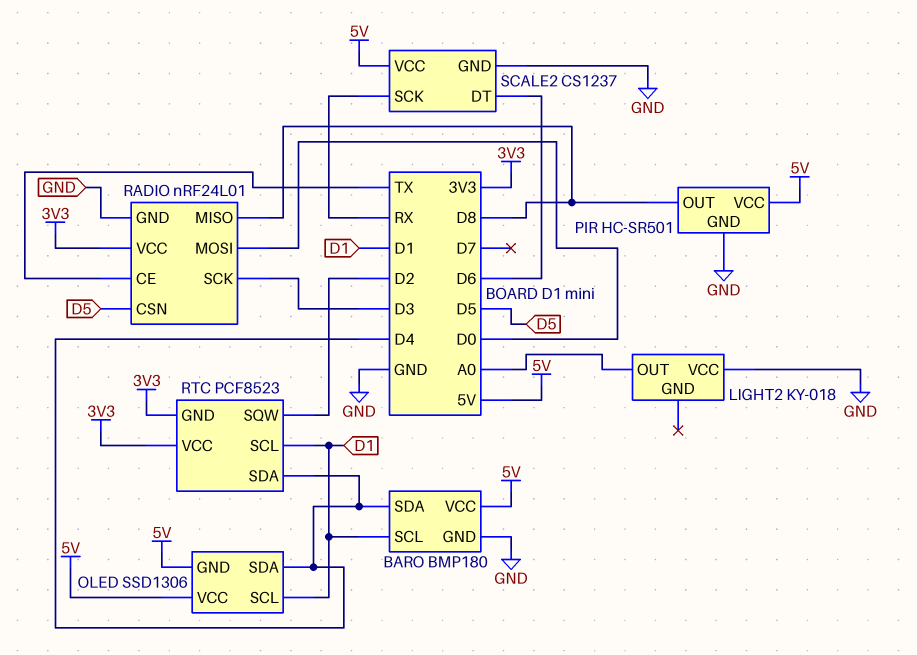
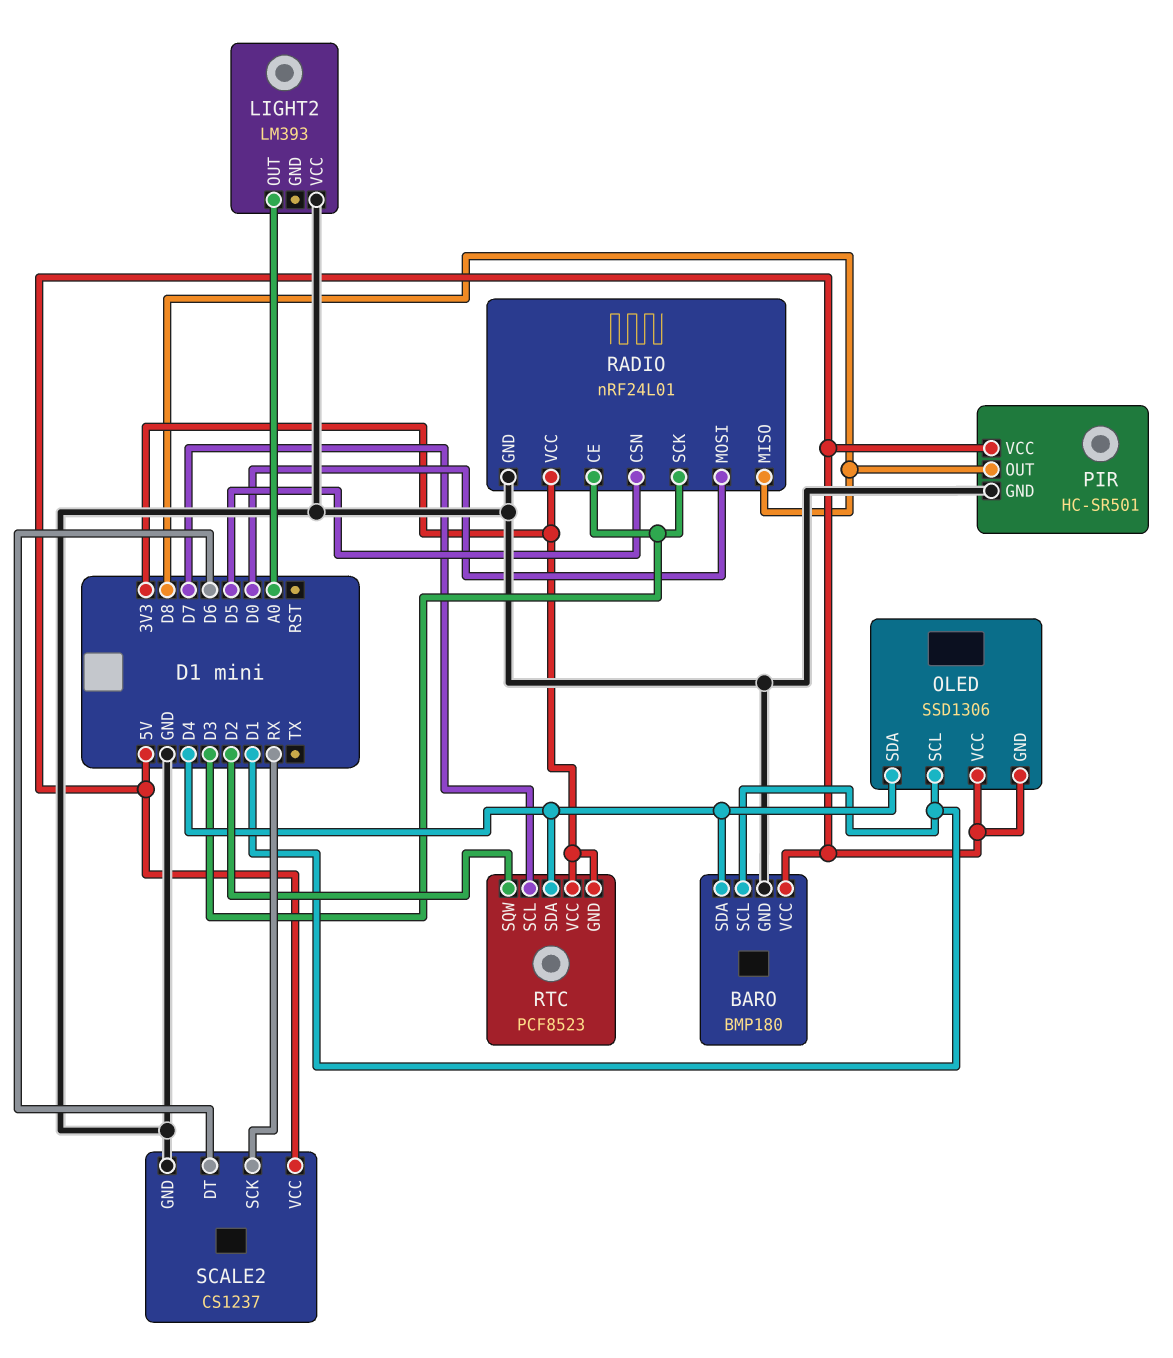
LIGHT2: KY-018 -> LM393
RADIO pin CE: TX -> D3
RTC pin SCL: D1 -> D7

